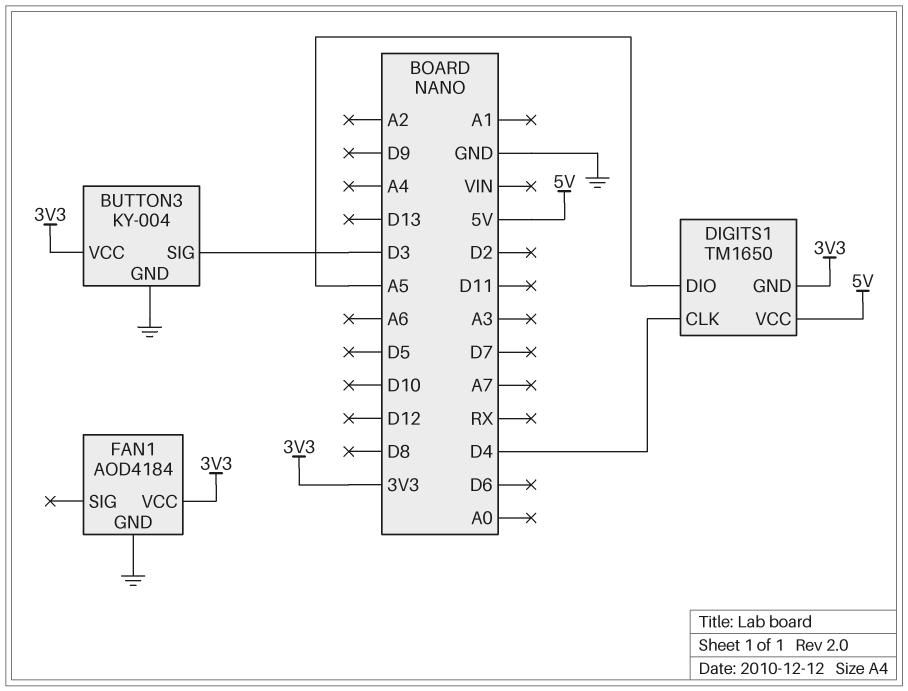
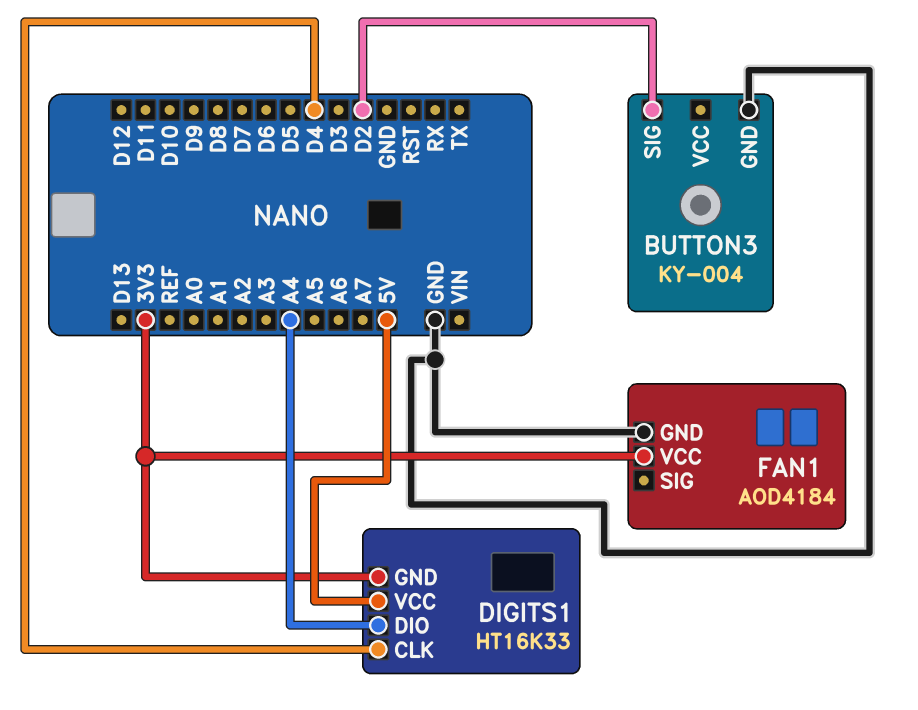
BUTTON3 pin SIG: D3 -> D2
BUTTON3 pin VCC: 3V3 -> none
DIGITS1: TM1650 -> HT16K33
DIGITS1 pin DIO: A5 -> A4

